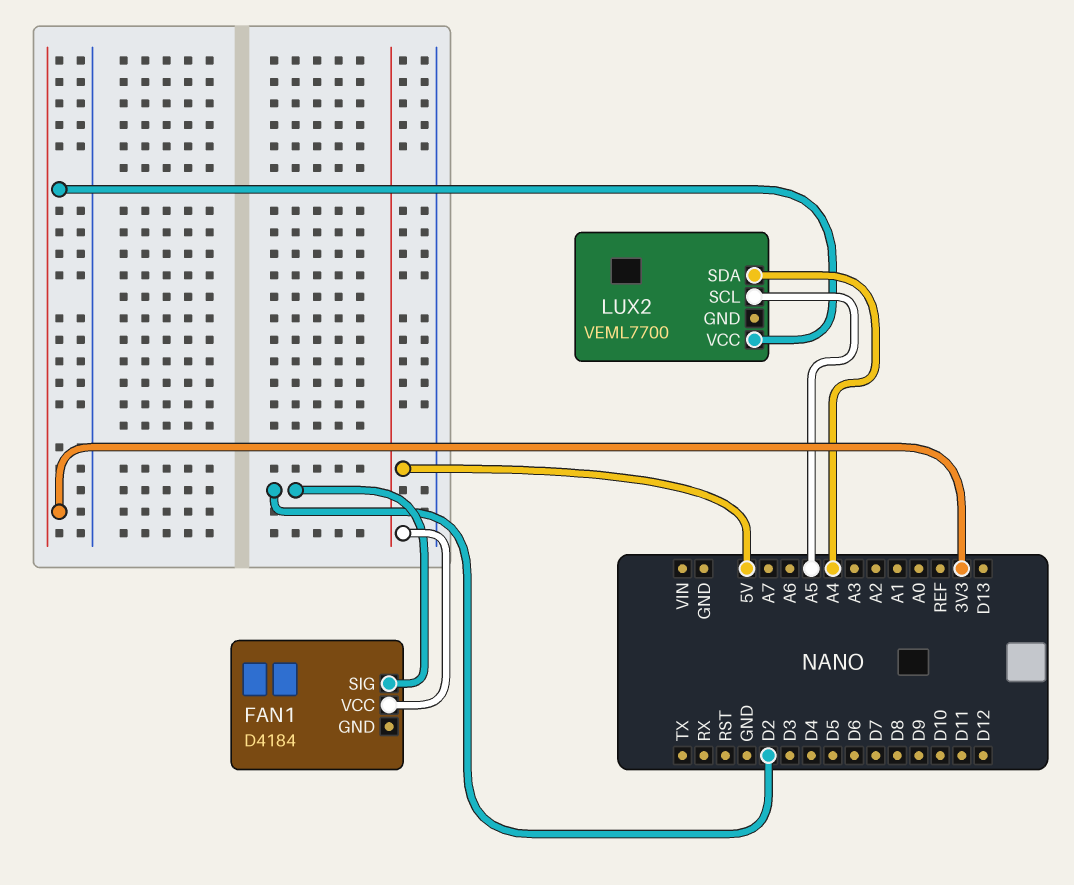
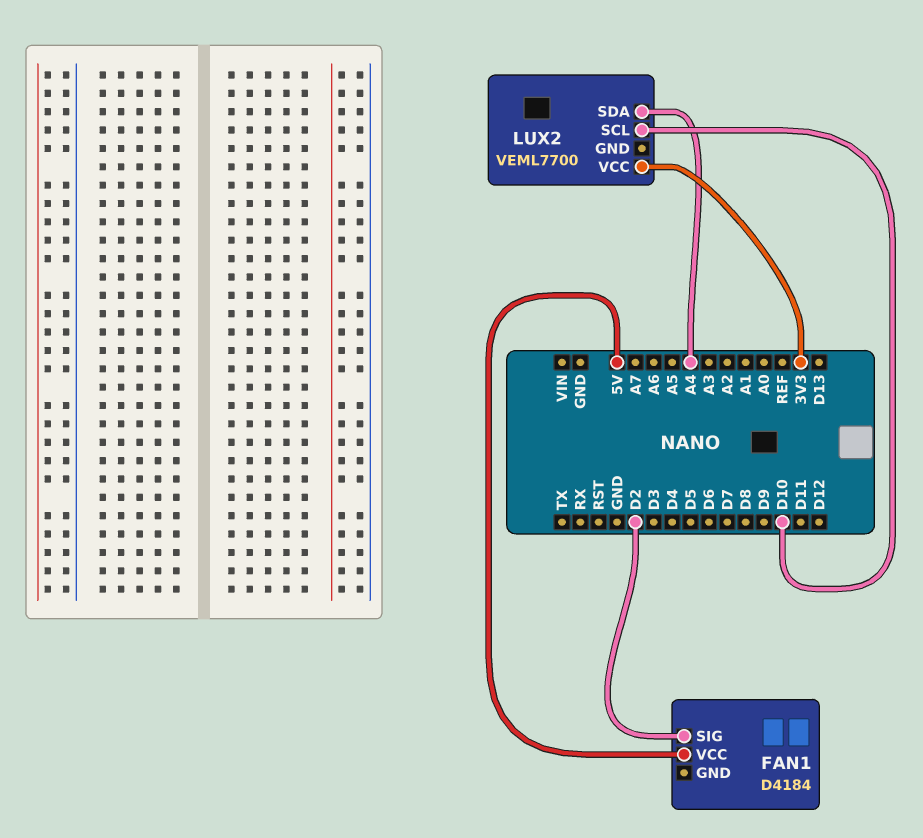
LUX2 pin SCL: A5 -> D10

